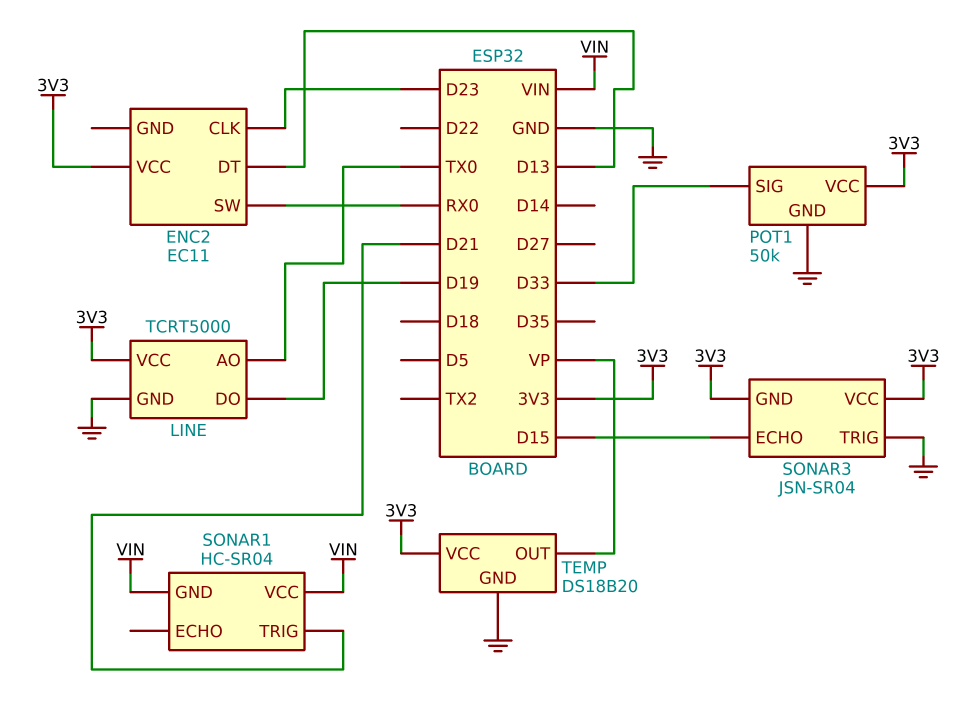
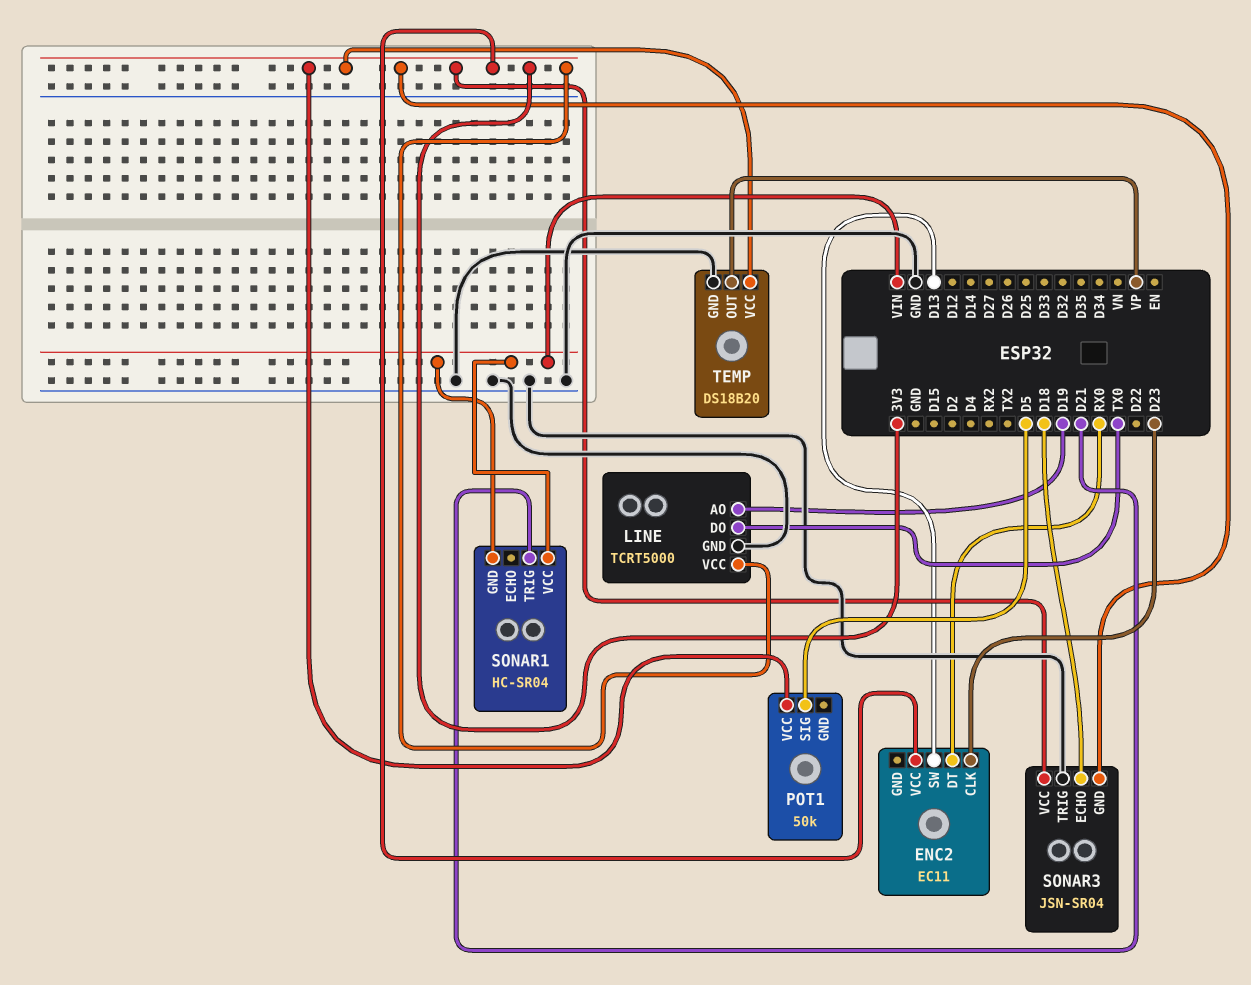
ENC2 pin DT: D13 -> RX0
ENC2 pin SW: RX0 -> D13
LINE pin AO: TX0 -> D19
LINE pin DO: D19 -> TX0
POT1 pin GND: GND -> none
POT1 pin SIG: D33 -> D5
SONAR3 pin ECHO: D15 -> D18

